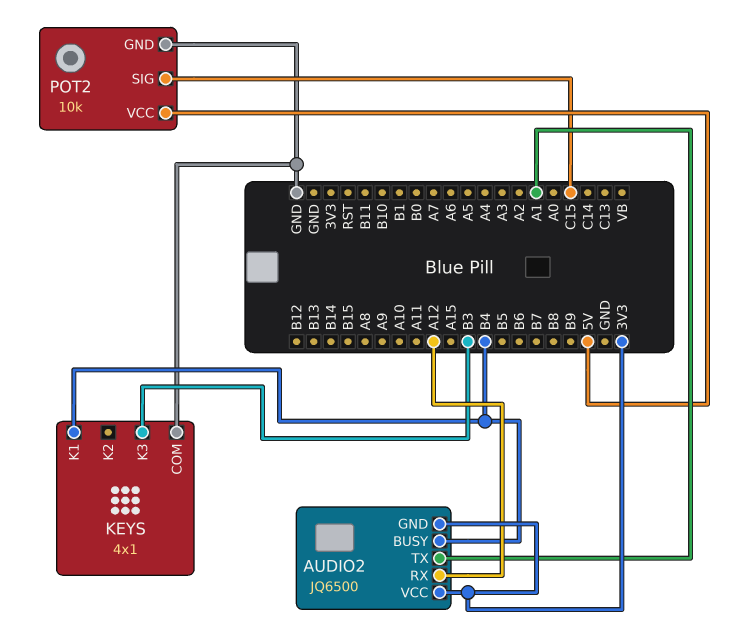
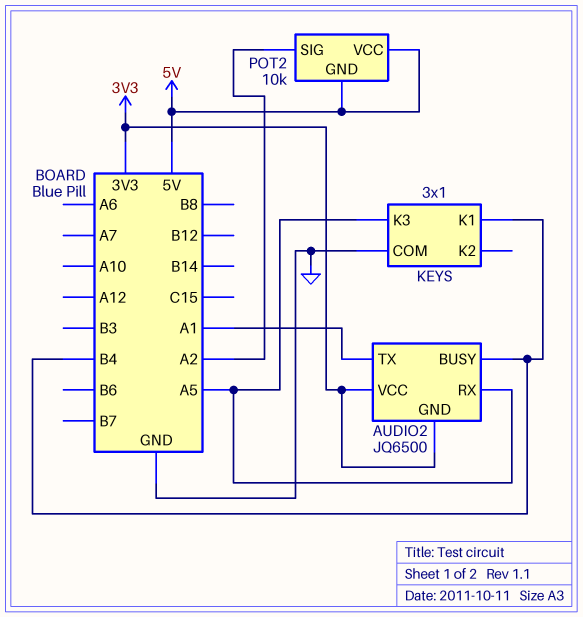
AUDIO2 pin RX: A12 -> A5
KEYS: 4x1 -> 3x1
KEYS pin K3: B3 -> A5
POT2 pin GND: GND -> 5V
POT2 pin SIG: C15 -> A2

